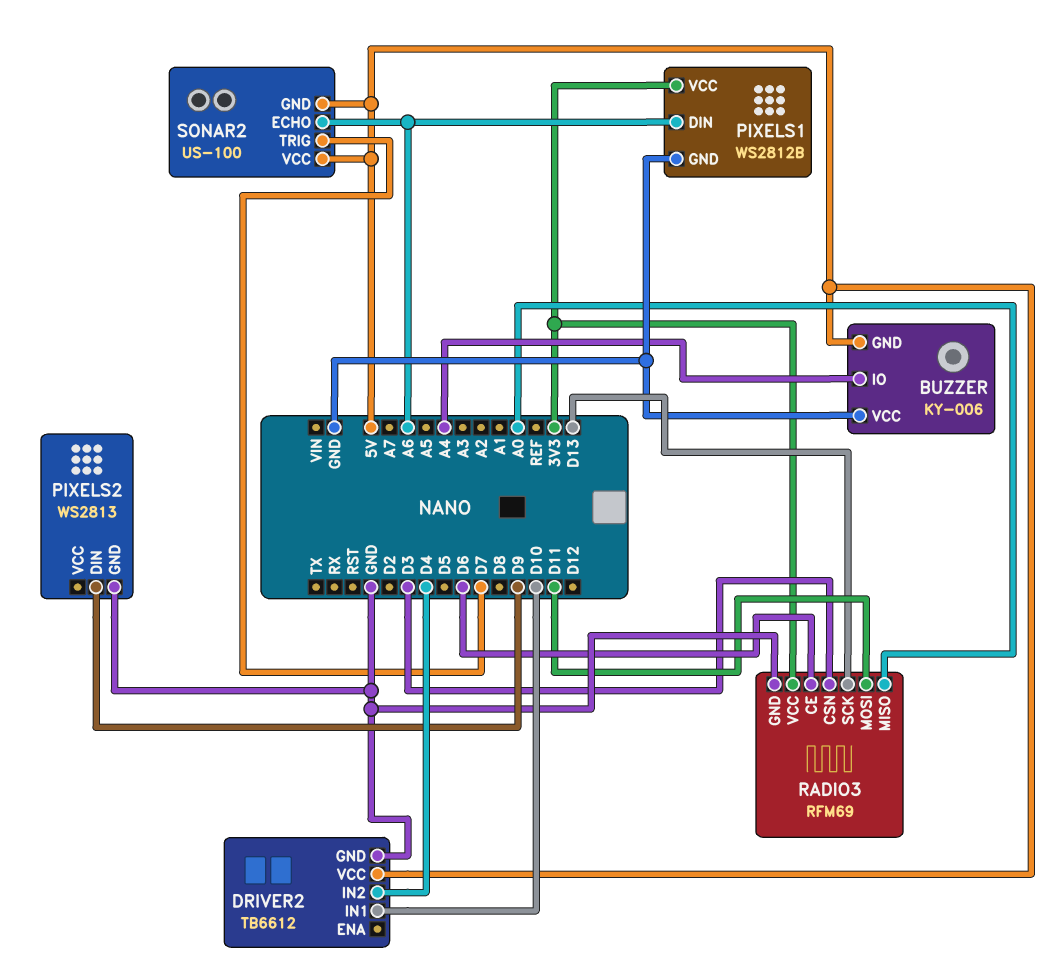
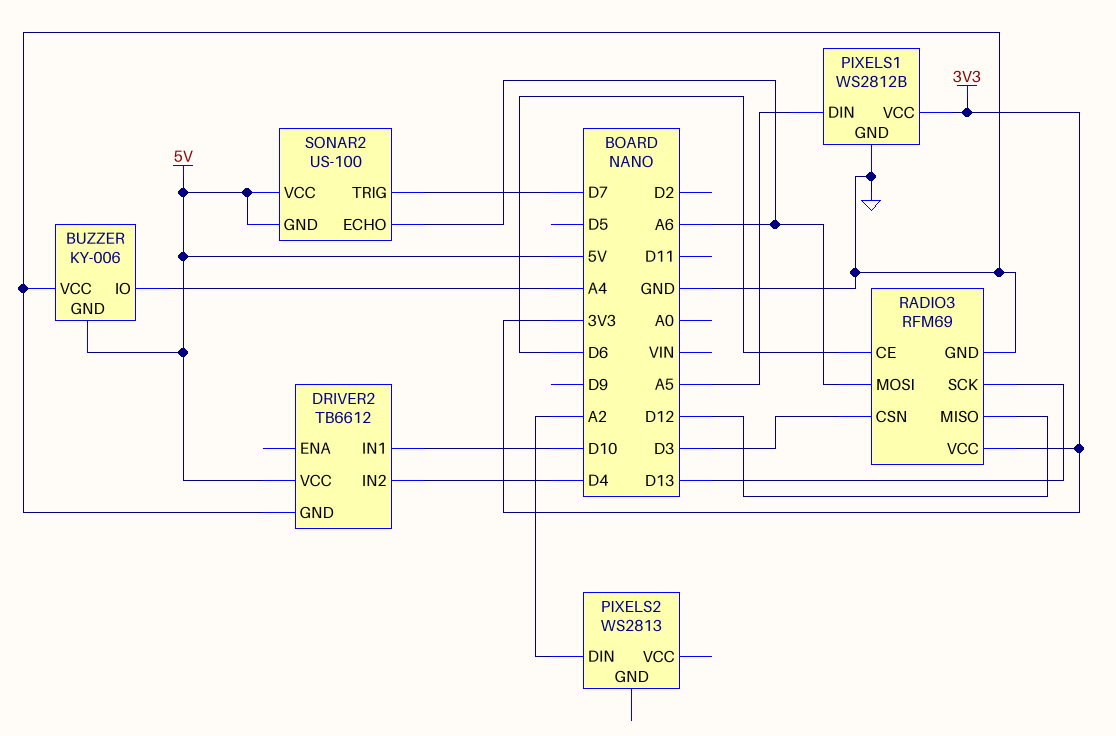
PIXELS1 pin DIN: A6 -> A5
PIXELS2 pin DIN: D9 -> A2
PIXELS2 pin GND: GND -> none
RADIO3 pin MISO: A0 -> D12
RADIO3 pin MOSI: D11 -> A6

